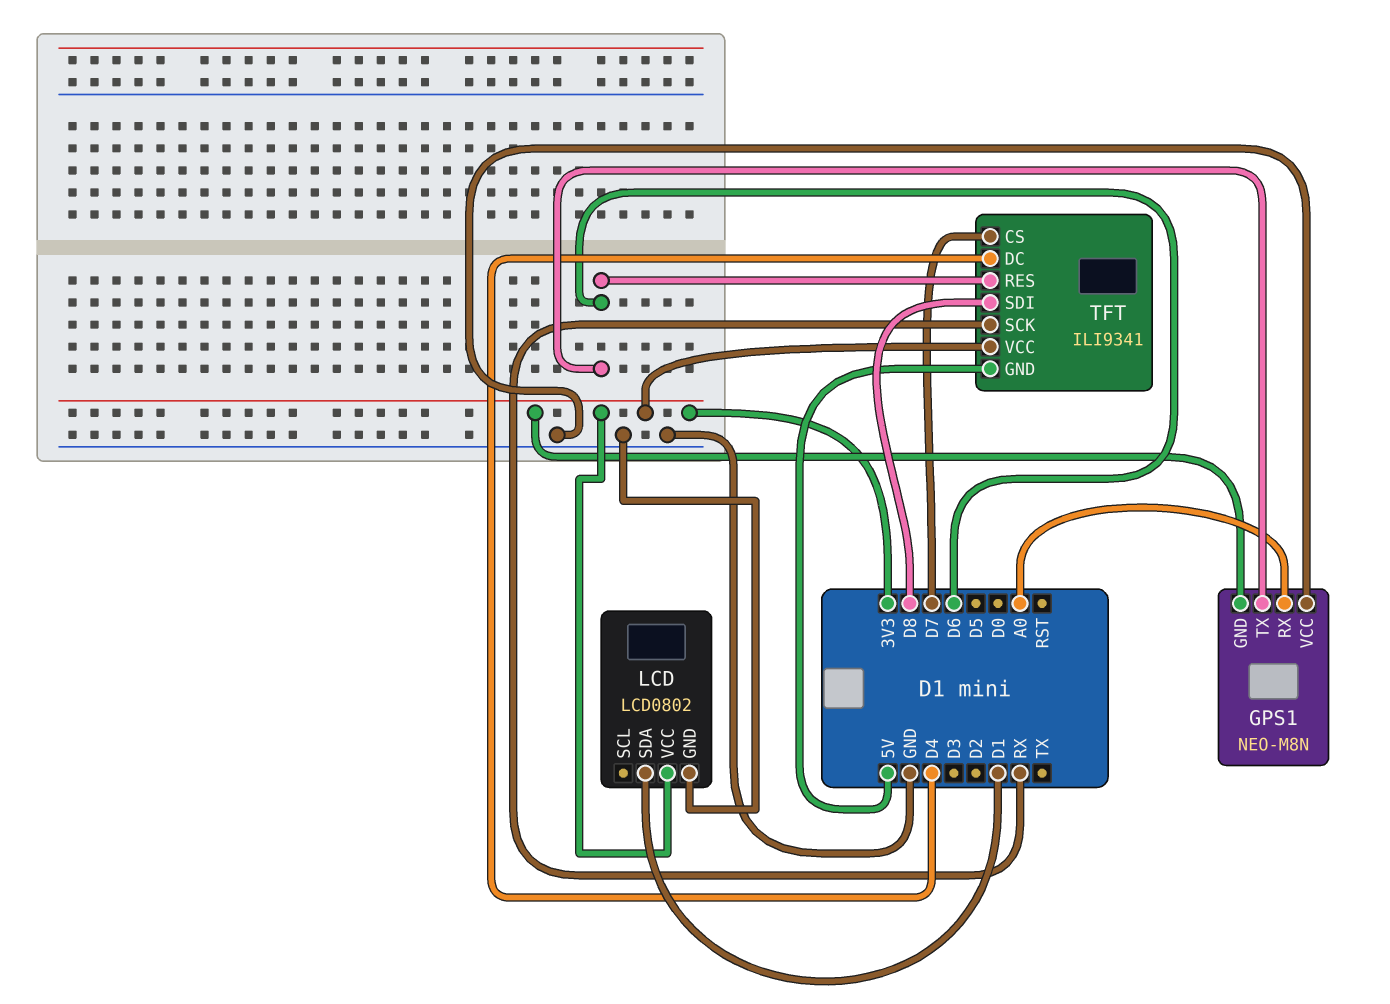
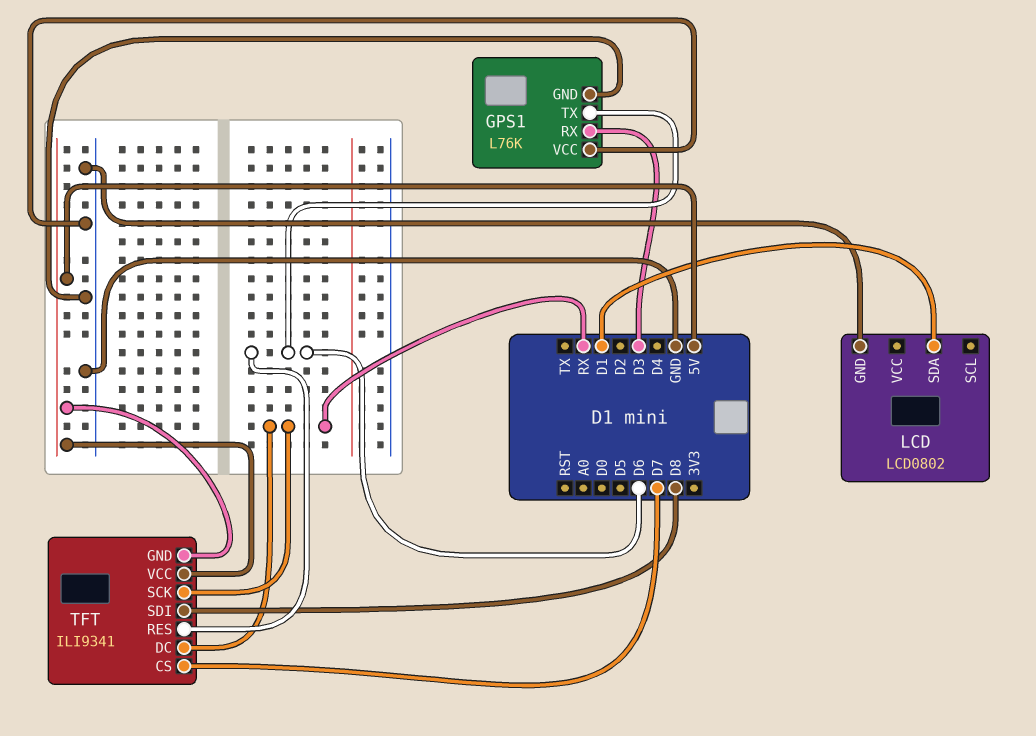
GPS1: NEO-M8N -> L76K
GPS1 pin GND: 3V3 -> GND
GPS1 pin RX: A0 -> D3
LCD pin VCC: 3V3 -> none
TFT pin DC: D4 -> RX
TFT pin VCC: 3V3 -> 5V

